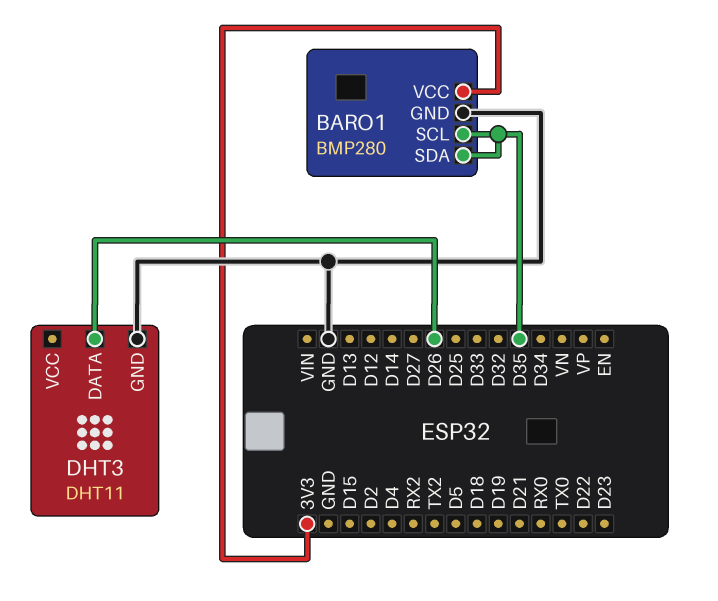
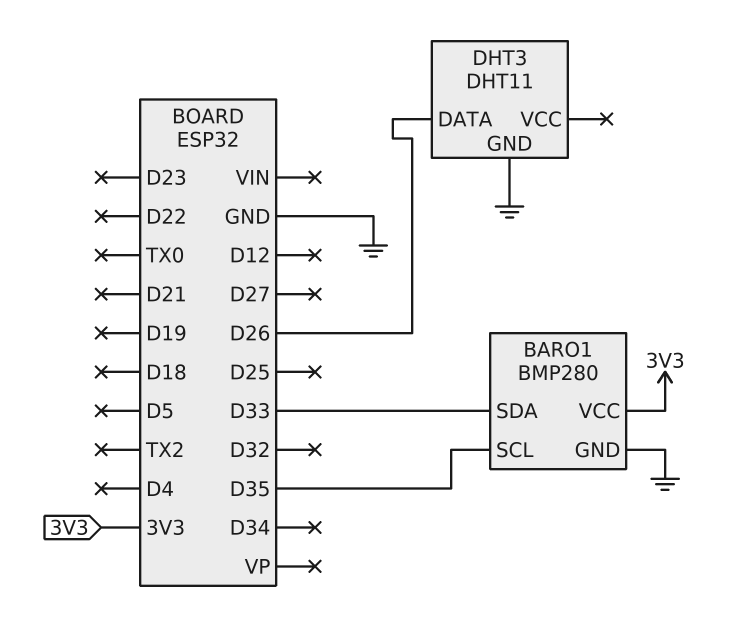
BARO1 pin SDA: D35 -> D33

